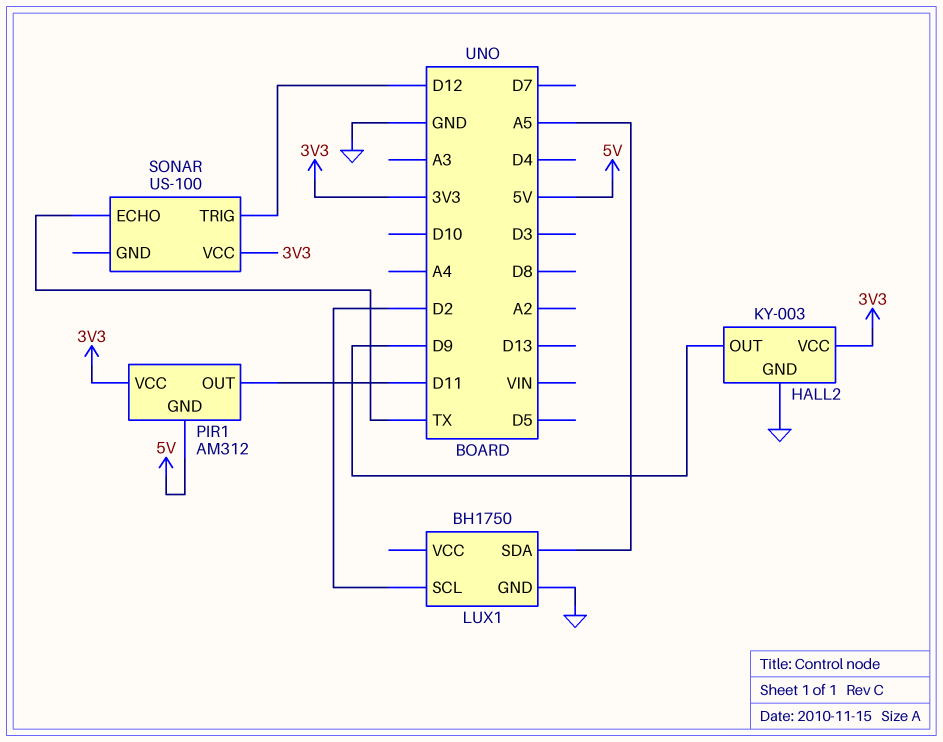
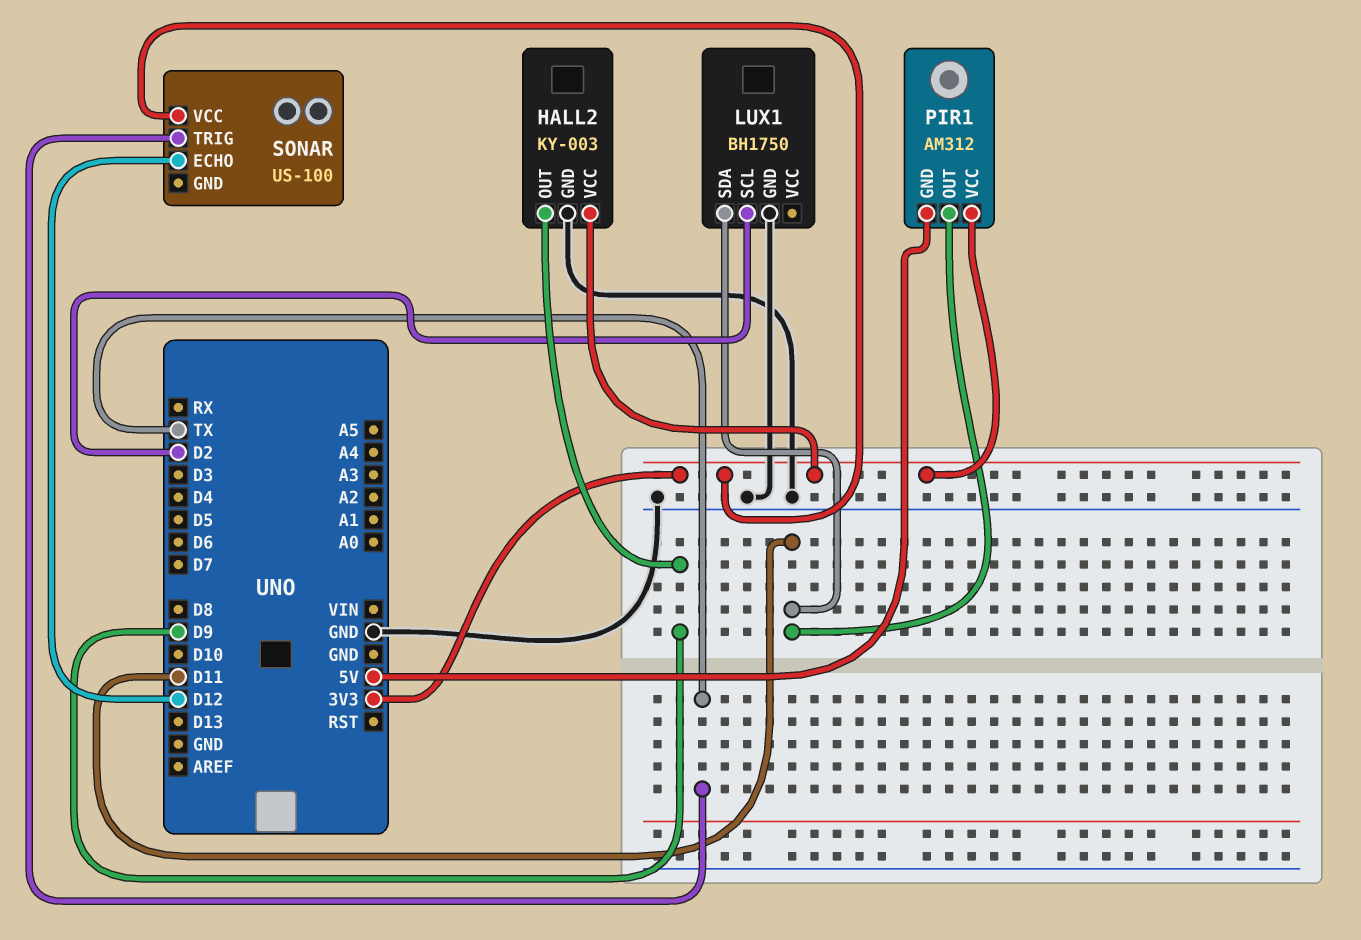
LUX1 pin SDA: A5 -> D11
SONAR pin ECHO: TX -> D12
SONAR pin TRIG: D12 -> TX

